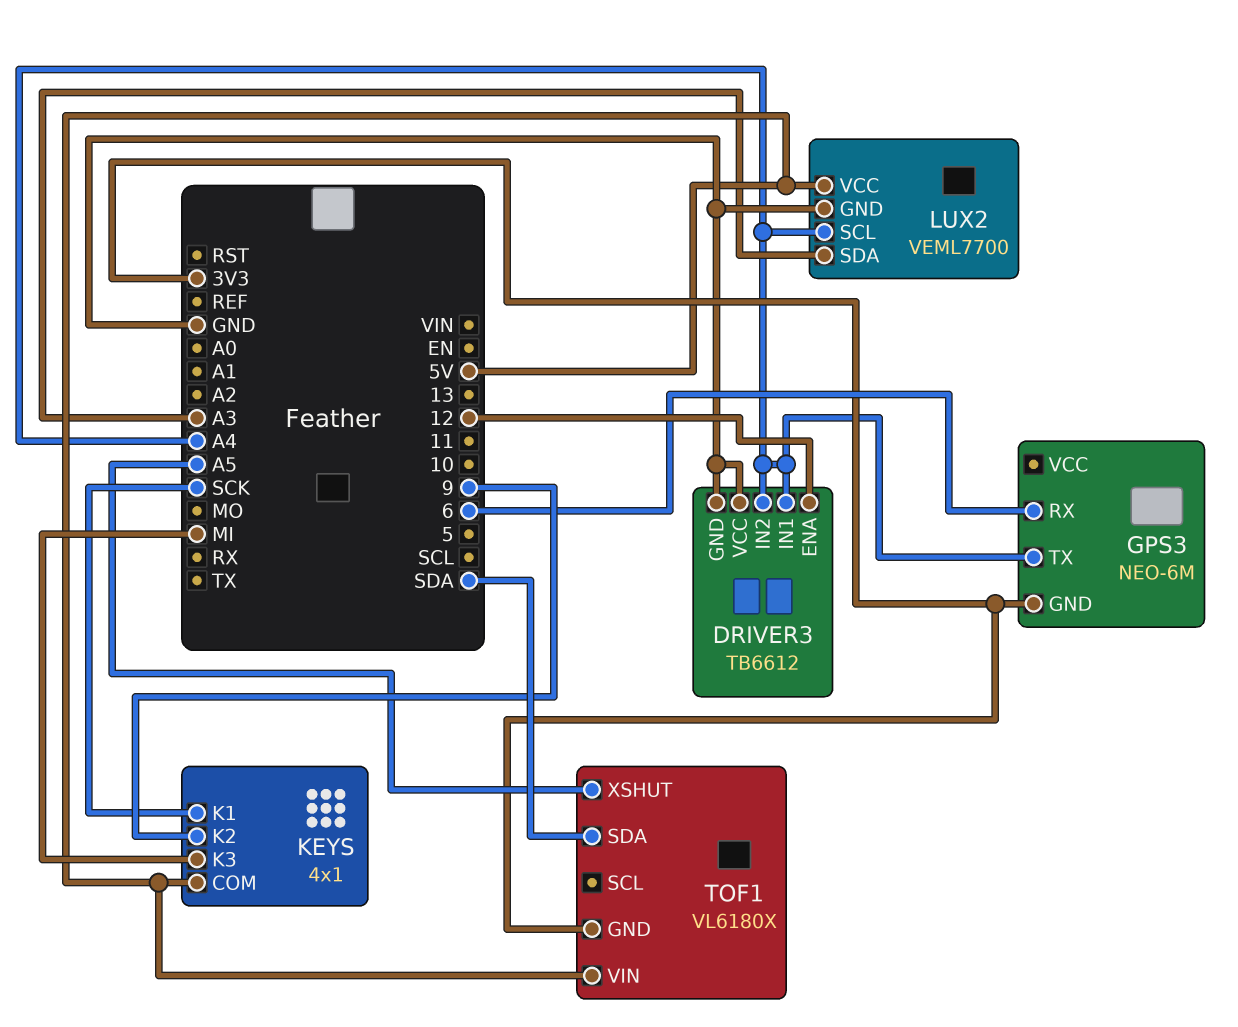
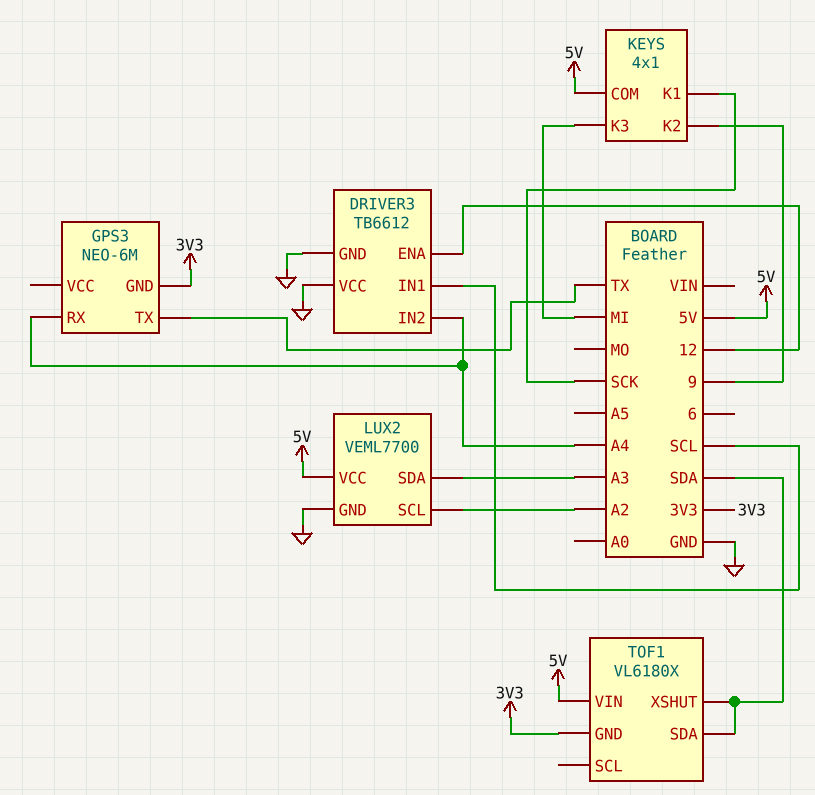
DRIVER3 pin IN1: A4 -> SCL
GPS3 pin RX: 6 -> A4
GPS3 pin TX: A4 -> TX
LUX2 pin SCL: A4 -> A2
TOF1 pin XSHUT: A5 -> SDA

